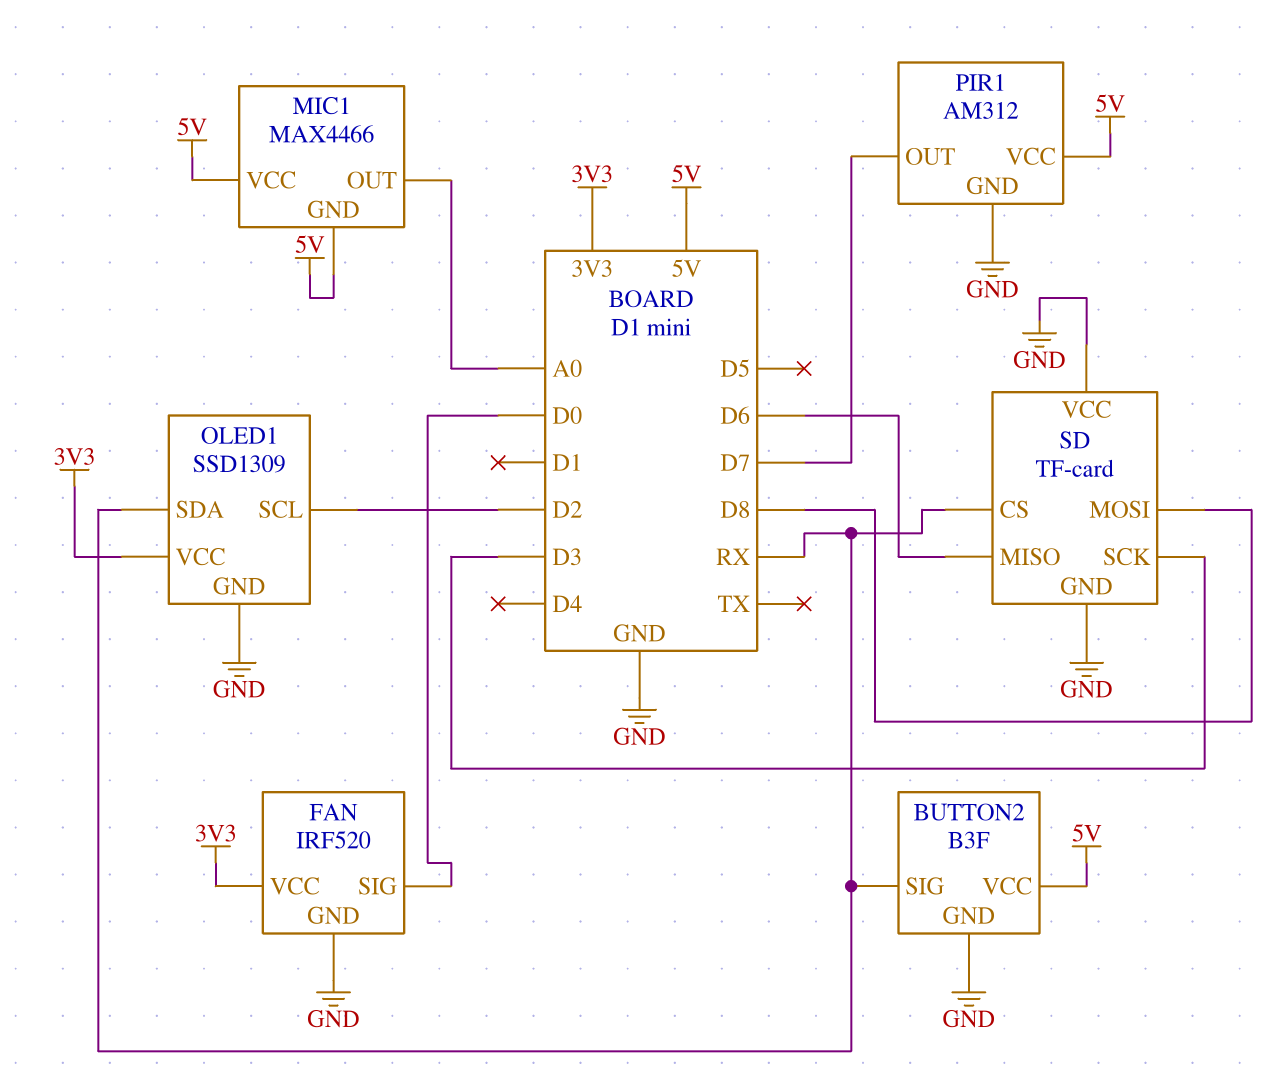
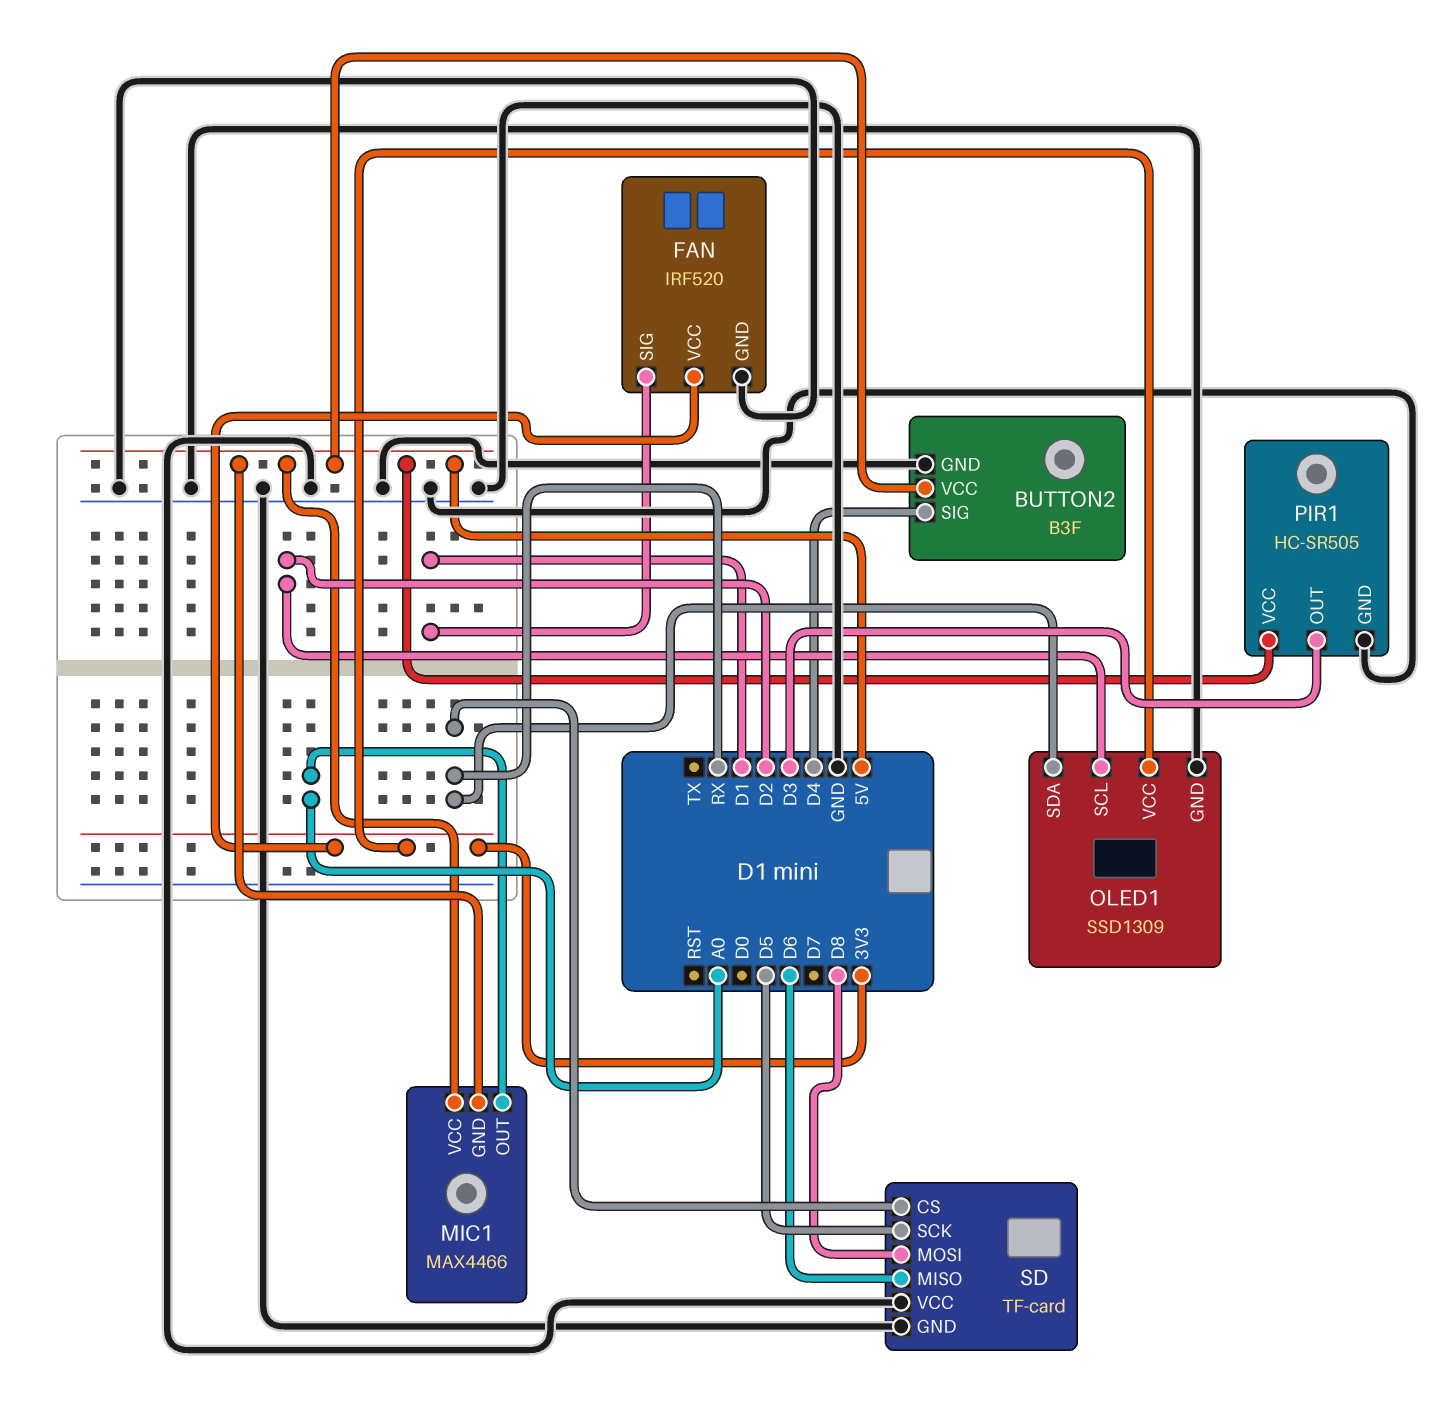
BUTTON2 pin SIG: RX -> D4
FAN pin SIG: D0 -> D1
PIR1: AM312 -> HC-SR505
PIR1 pin OUT: D7 -> D3
SD pin SCK: D3 -> D5

